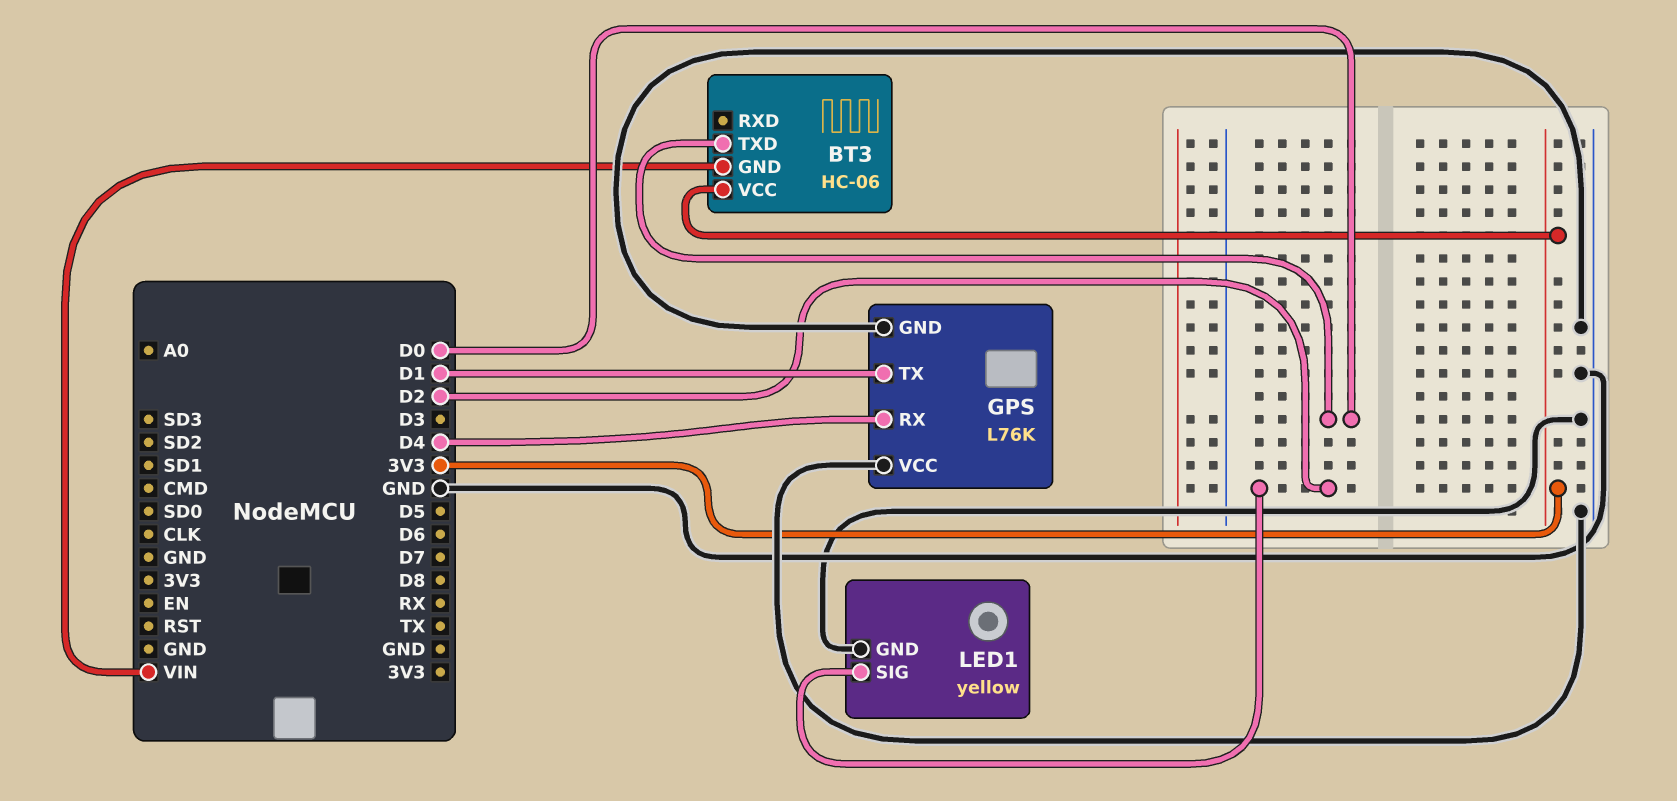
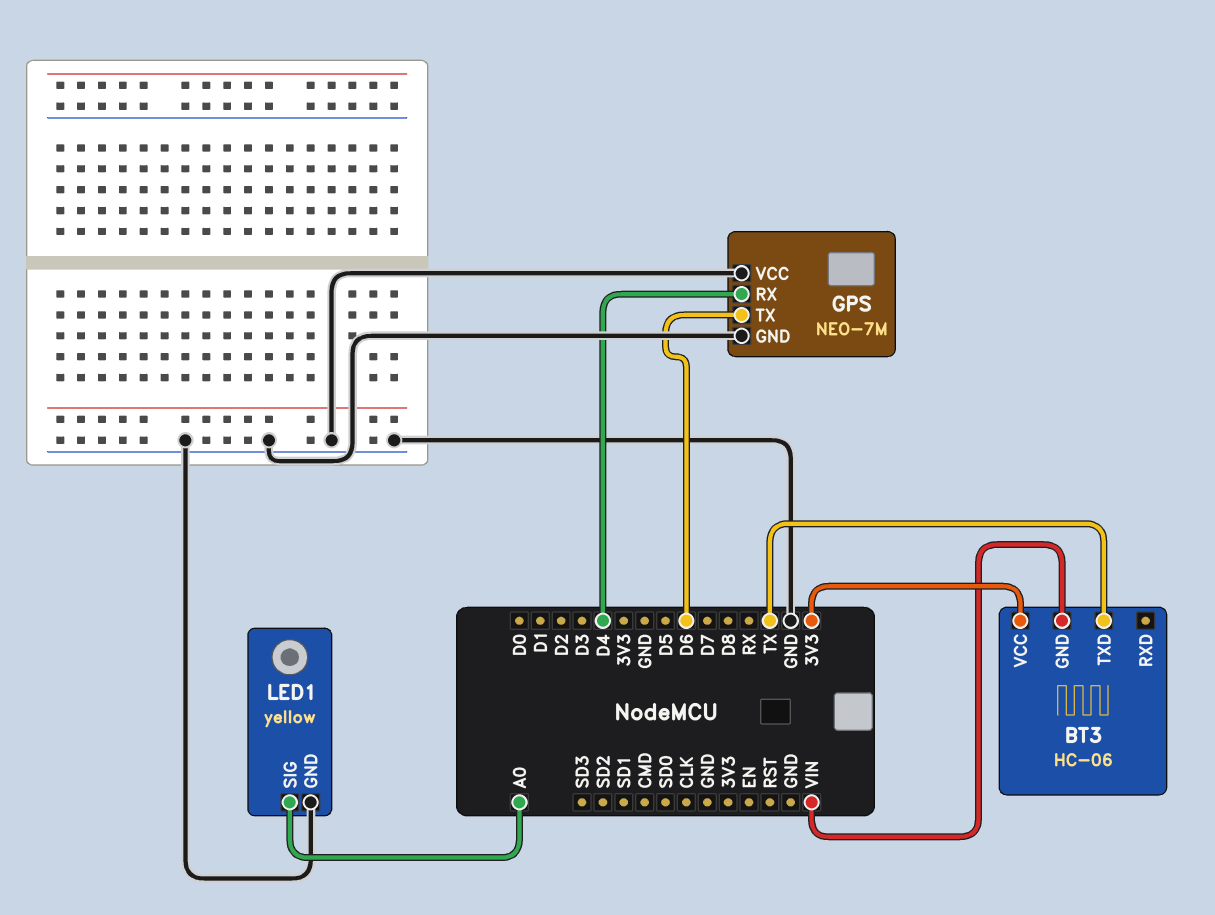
BT3 pin TXD: D0 -> TX
GPS: L76K -> NEO-7M
GPS pin TX: D1 -> D6
LED1 pin SIG: D2 -> A0

